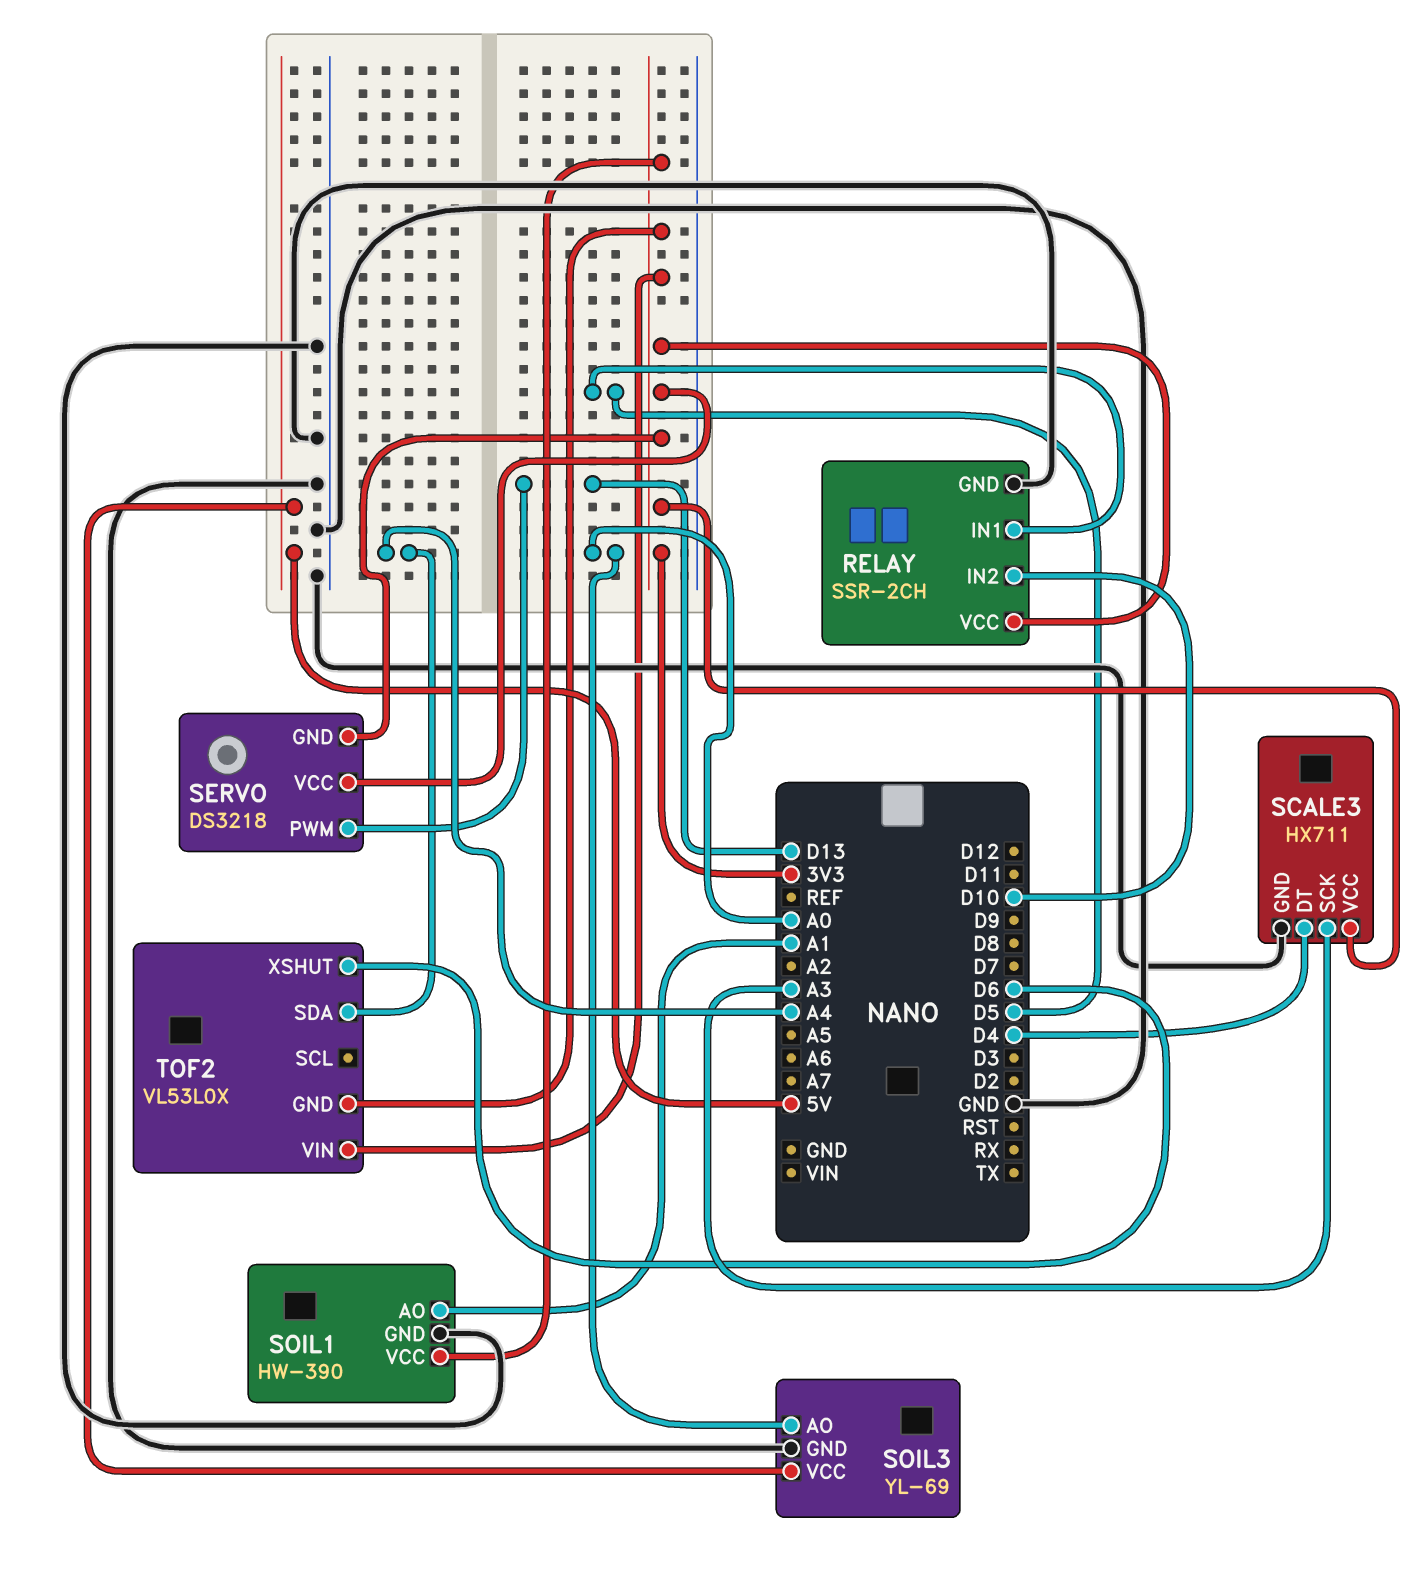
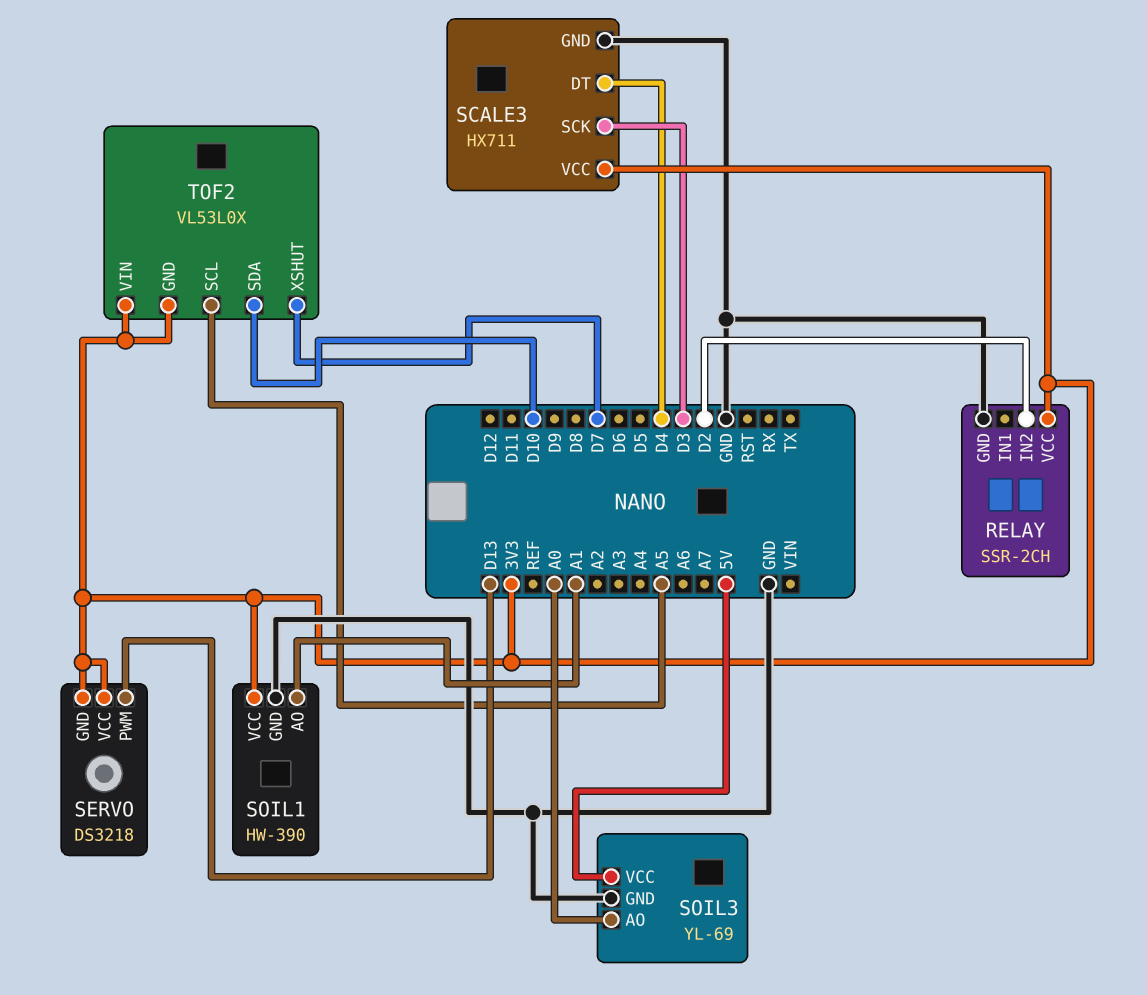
RELAY pin IN1: D5 -> none
RELAY pin IN2: D10 -> D2
SCALE3 pin SCK: A3 -> D3
TOF2 pin SCL: none -> A5
TOF2 pin SDA: A4 -> D10
TOF2 pin XSHUT: D6 -> D7

